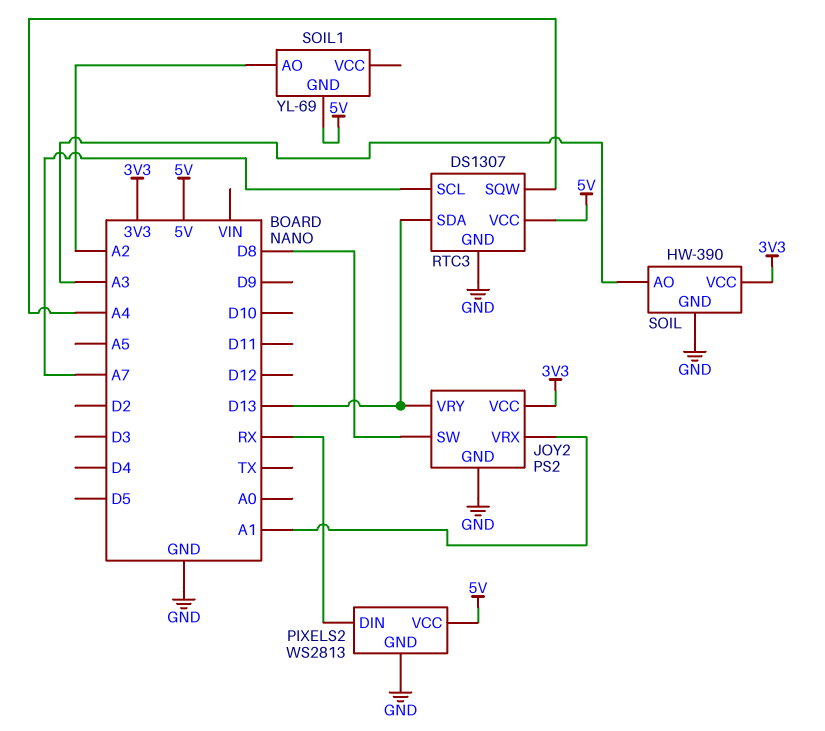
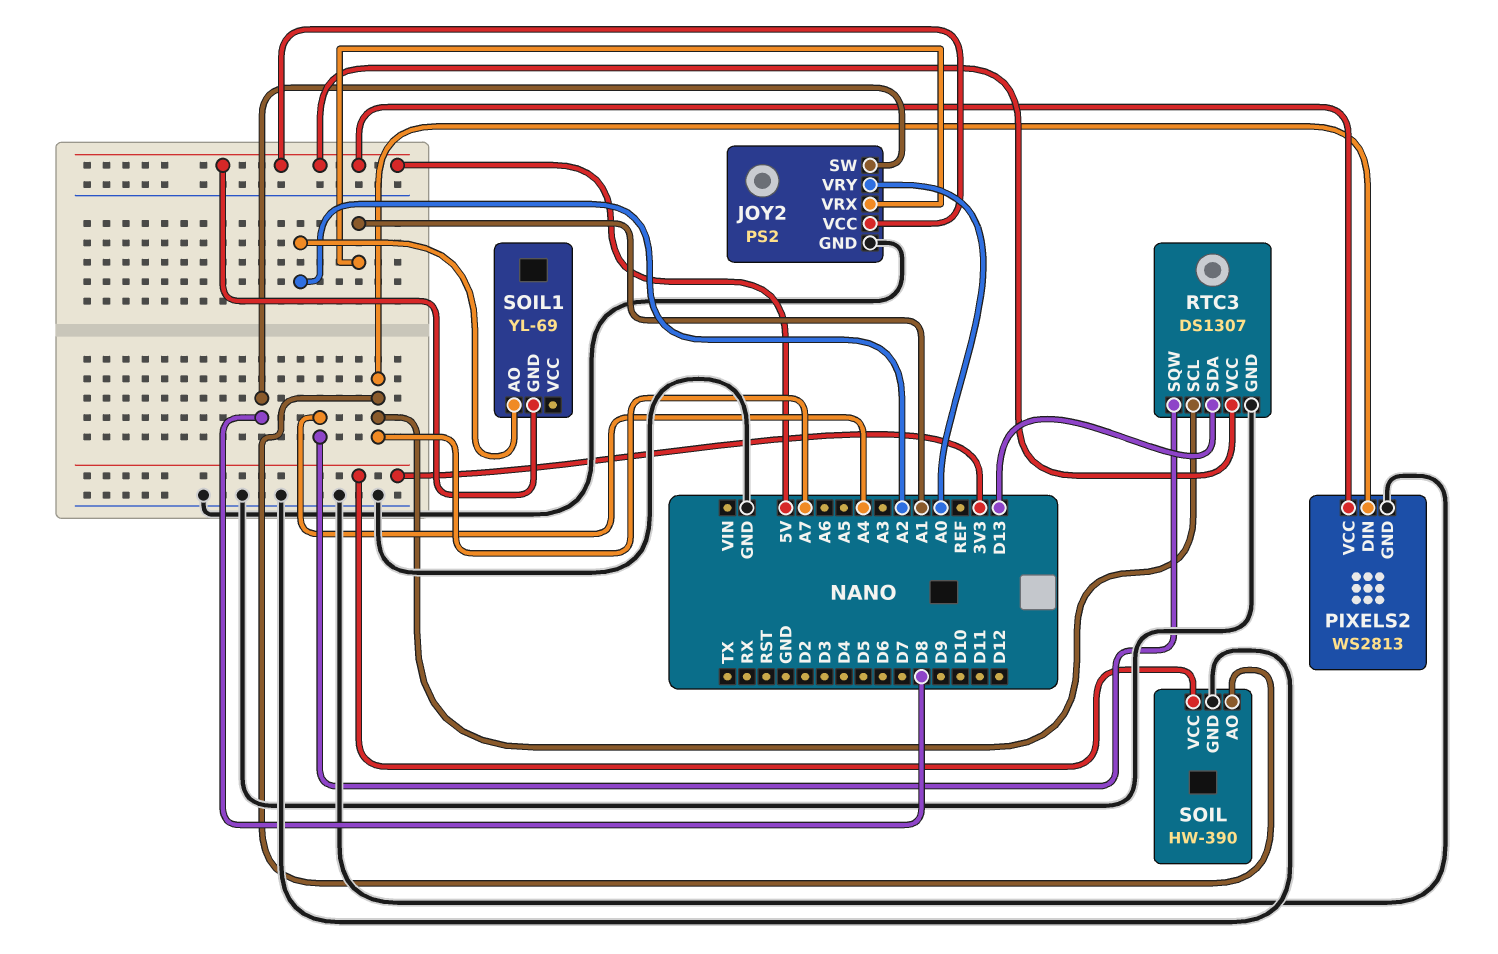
JOY2 pin VCC: 3V3 -> 5V
JOY2 pin VRY: D13 -> A0
PIXELS2 pin DIN: RX -> A7
SOIL pin AO: A3 -> A7

